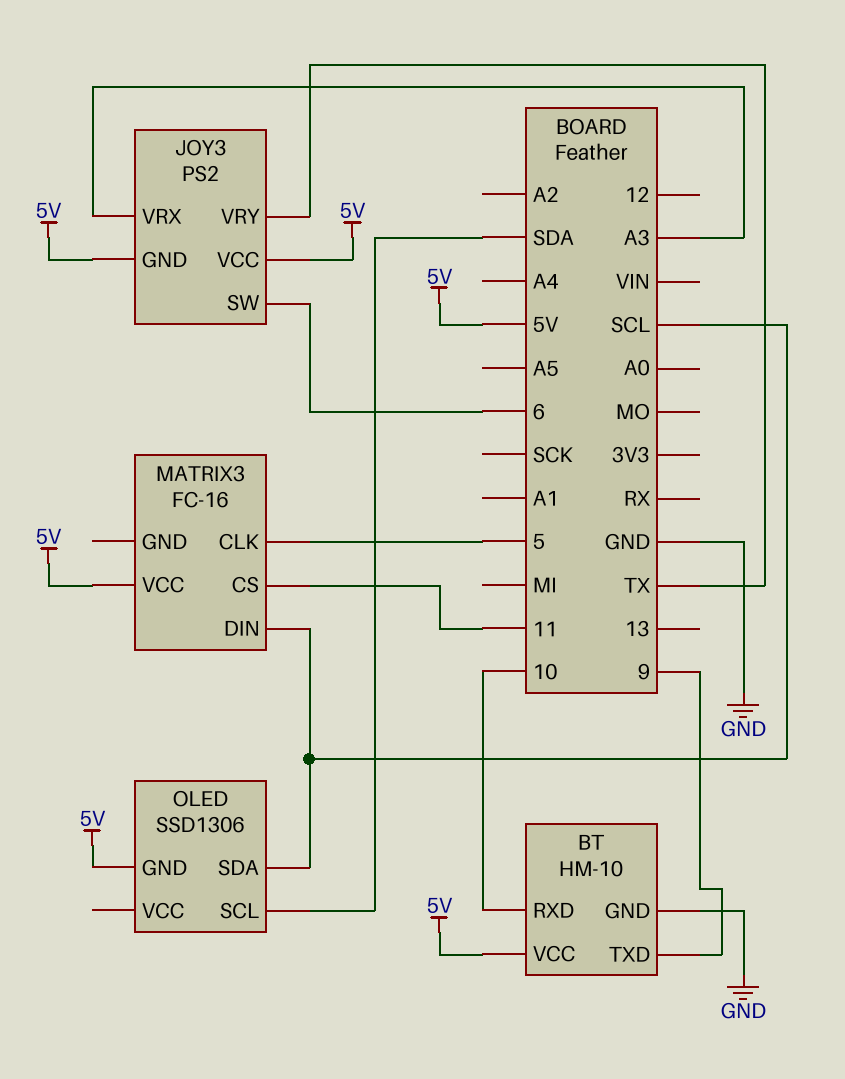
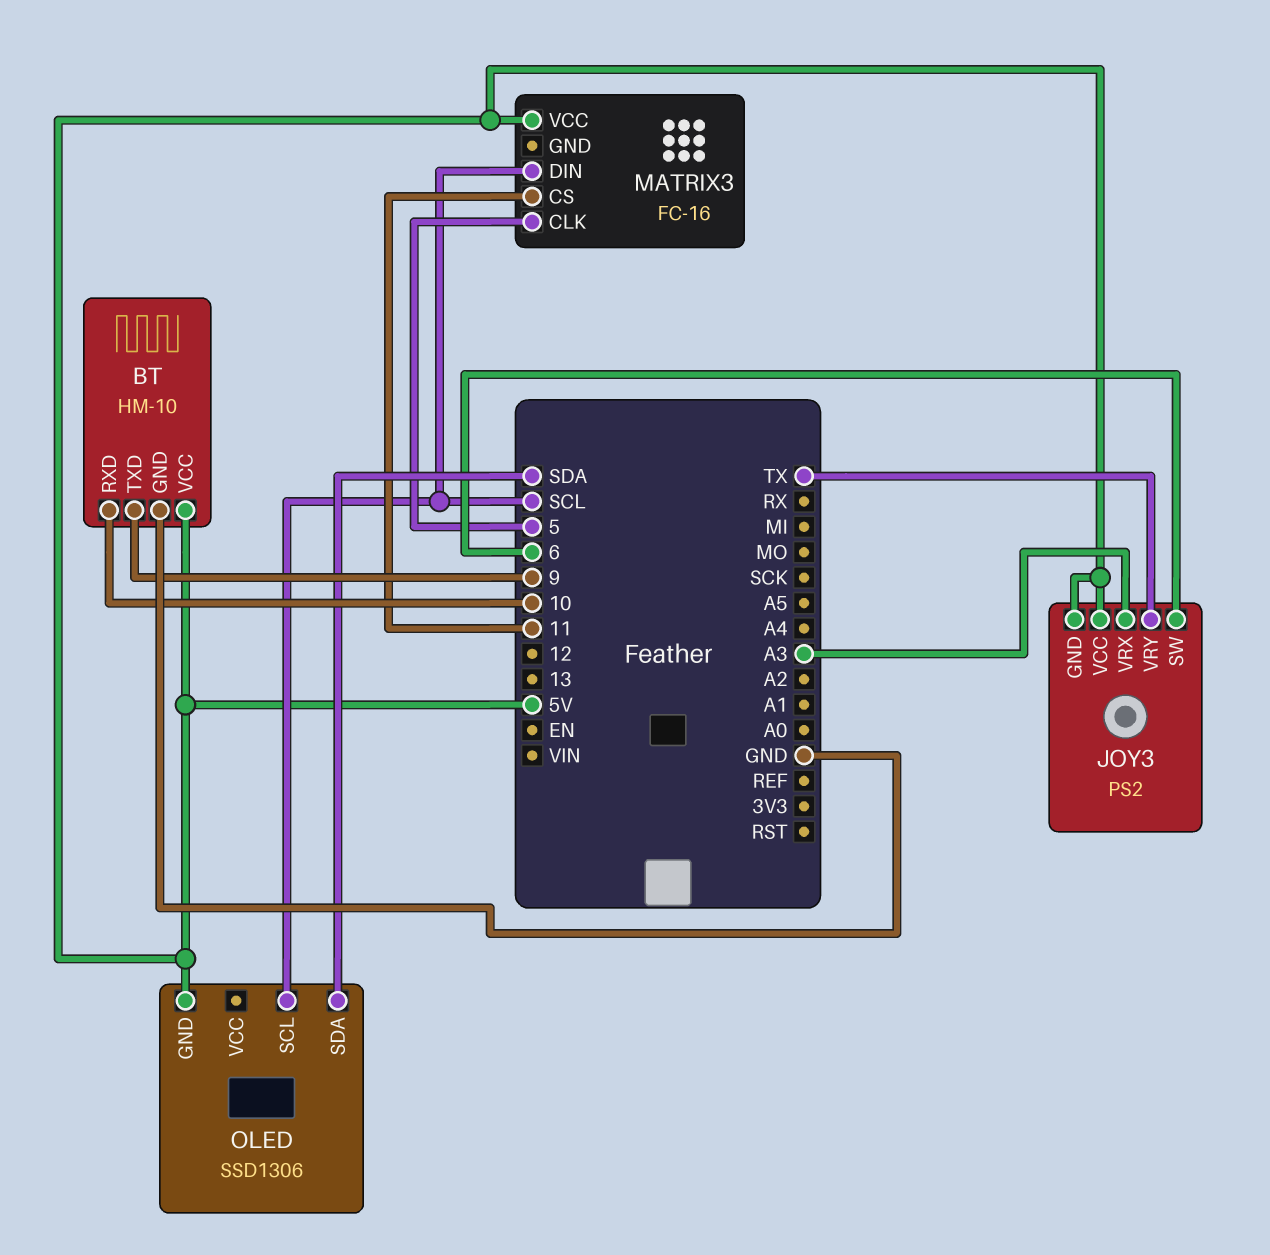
OLED pin SCL: SDA -> SCL
OLED pin SDA: SCL -> SDA

